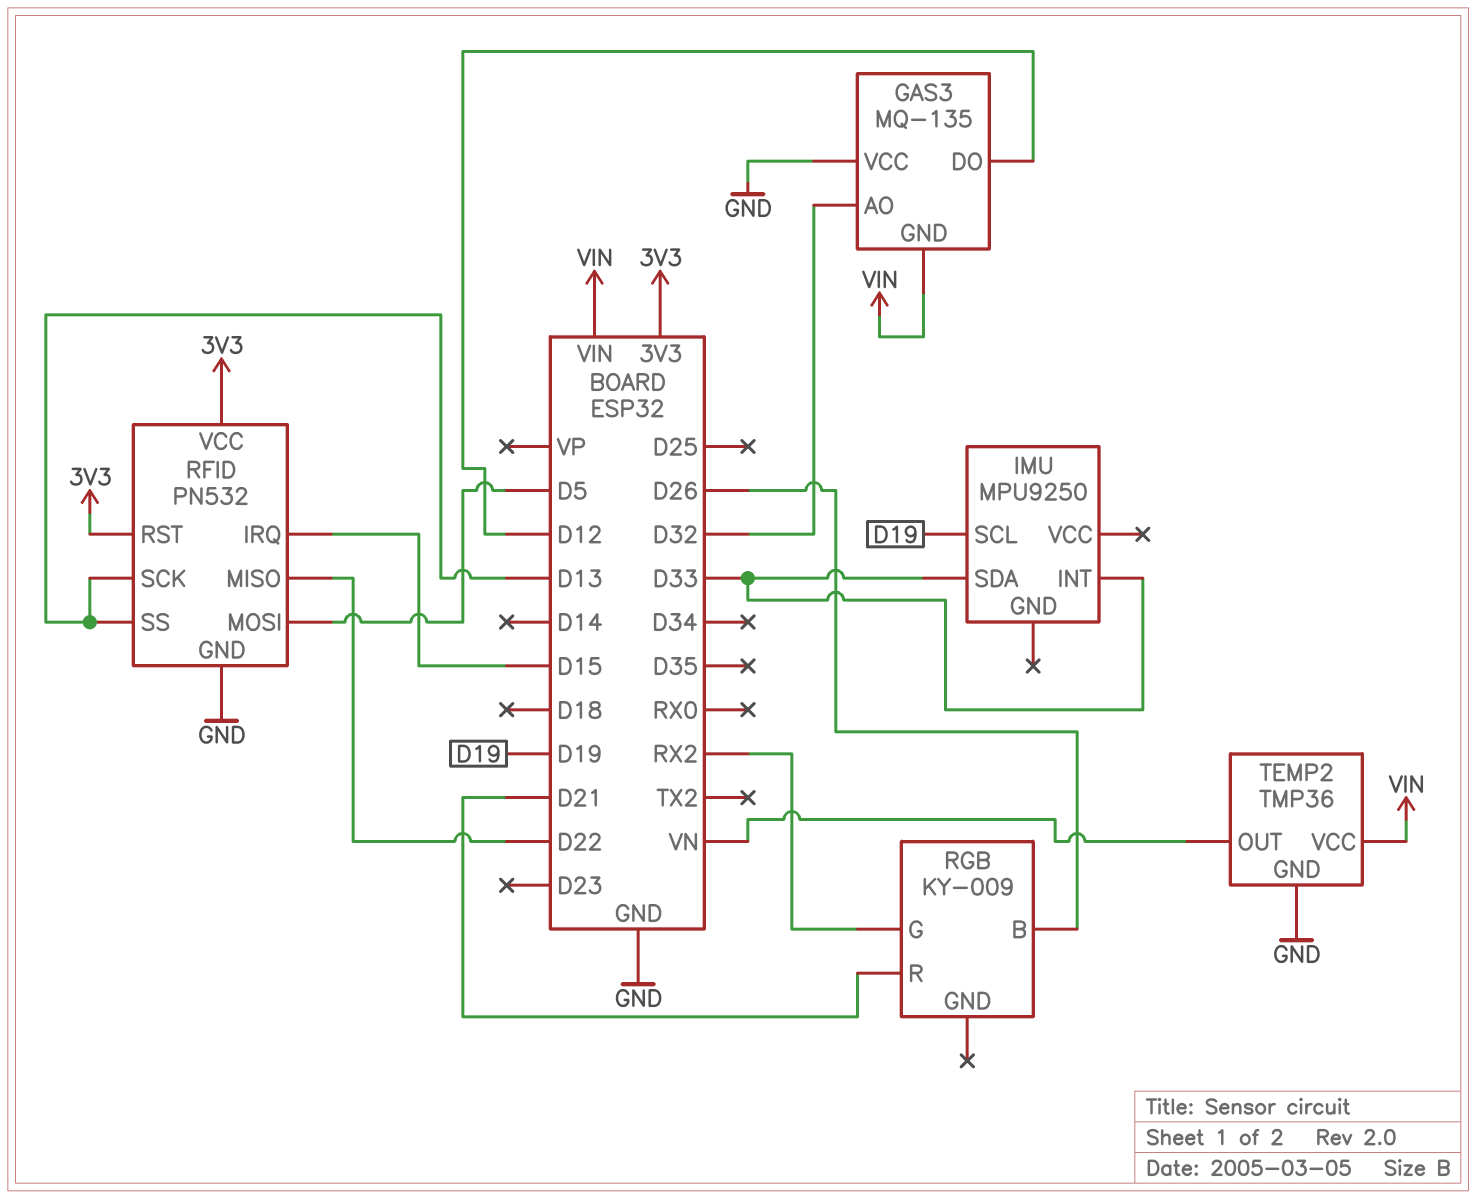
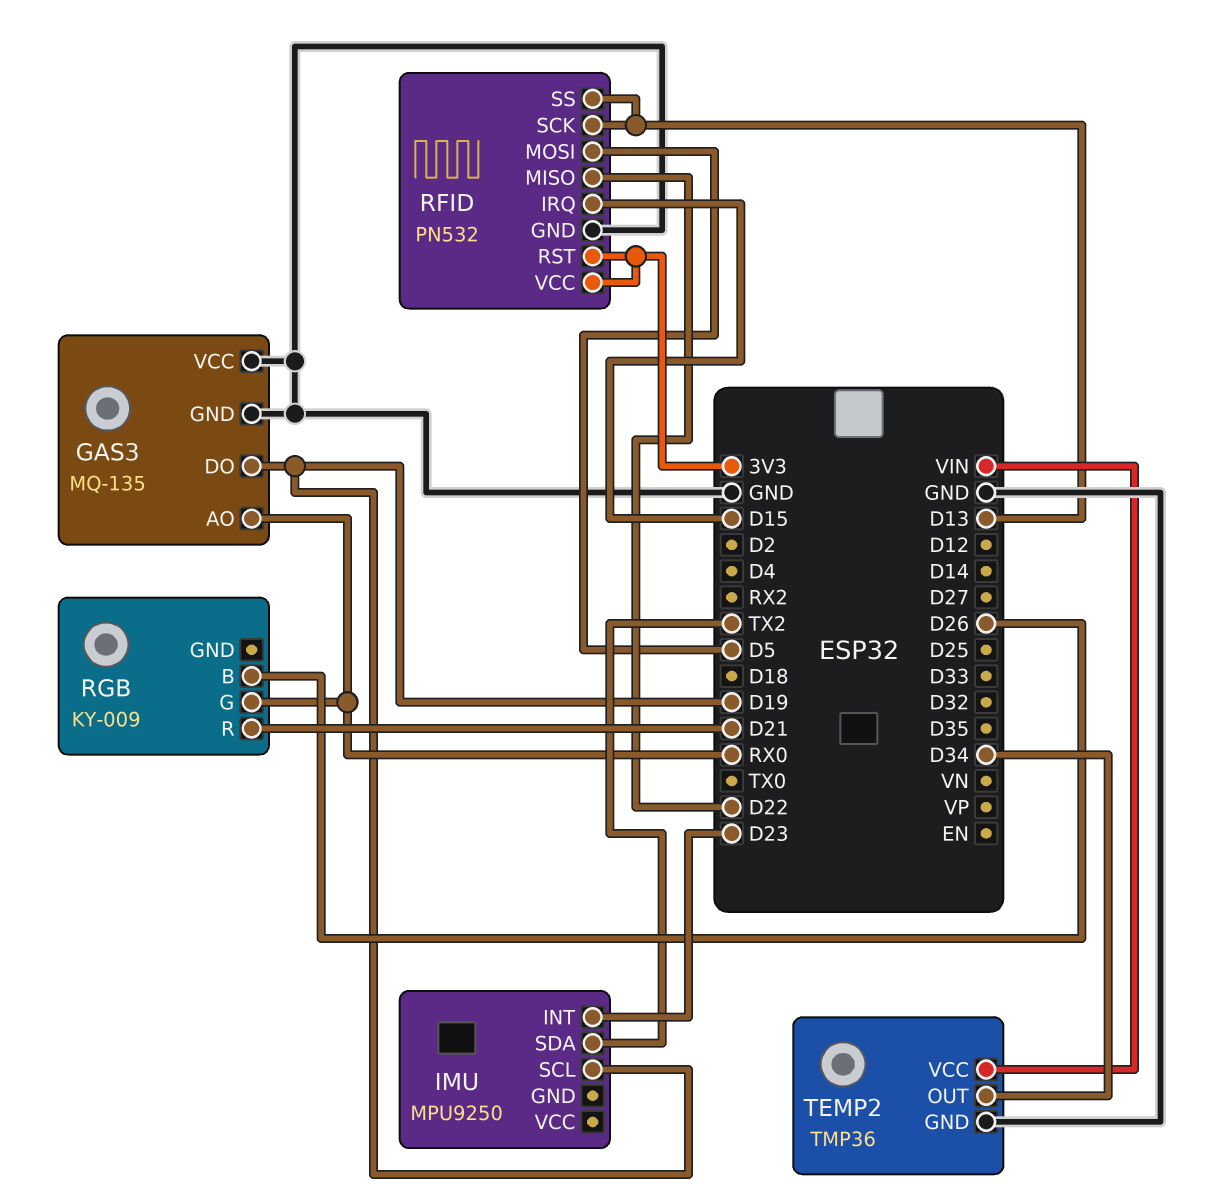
GAS3 pin AO: D32 -> RX0
GAS3 pin DO: D12 -> D19
GAS3 pin GND: VIN -> GND
IMU pin INT: D33 -> D23
IMU pin SDA: D33 -> TX2
RGB pin G: RX2 -> RX0
TEMP2 pin OUT: VN -> D34

